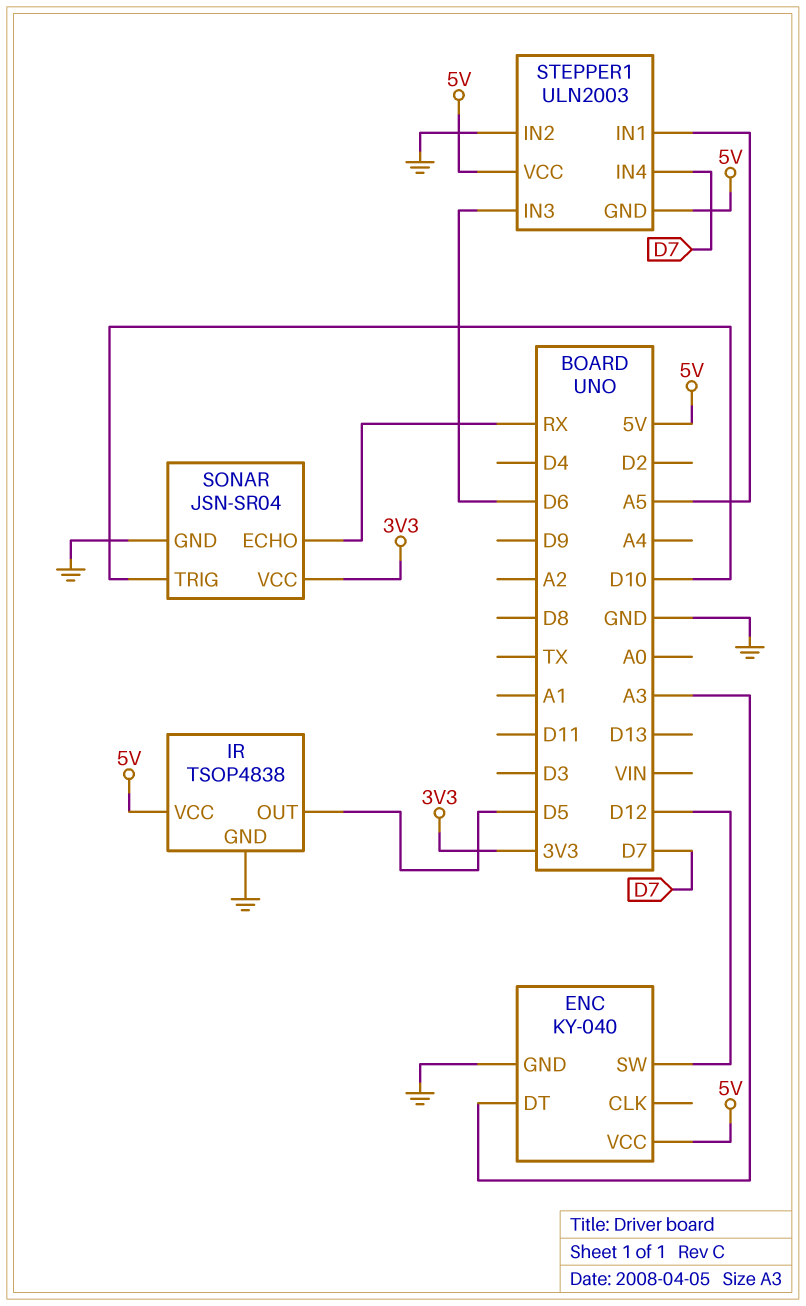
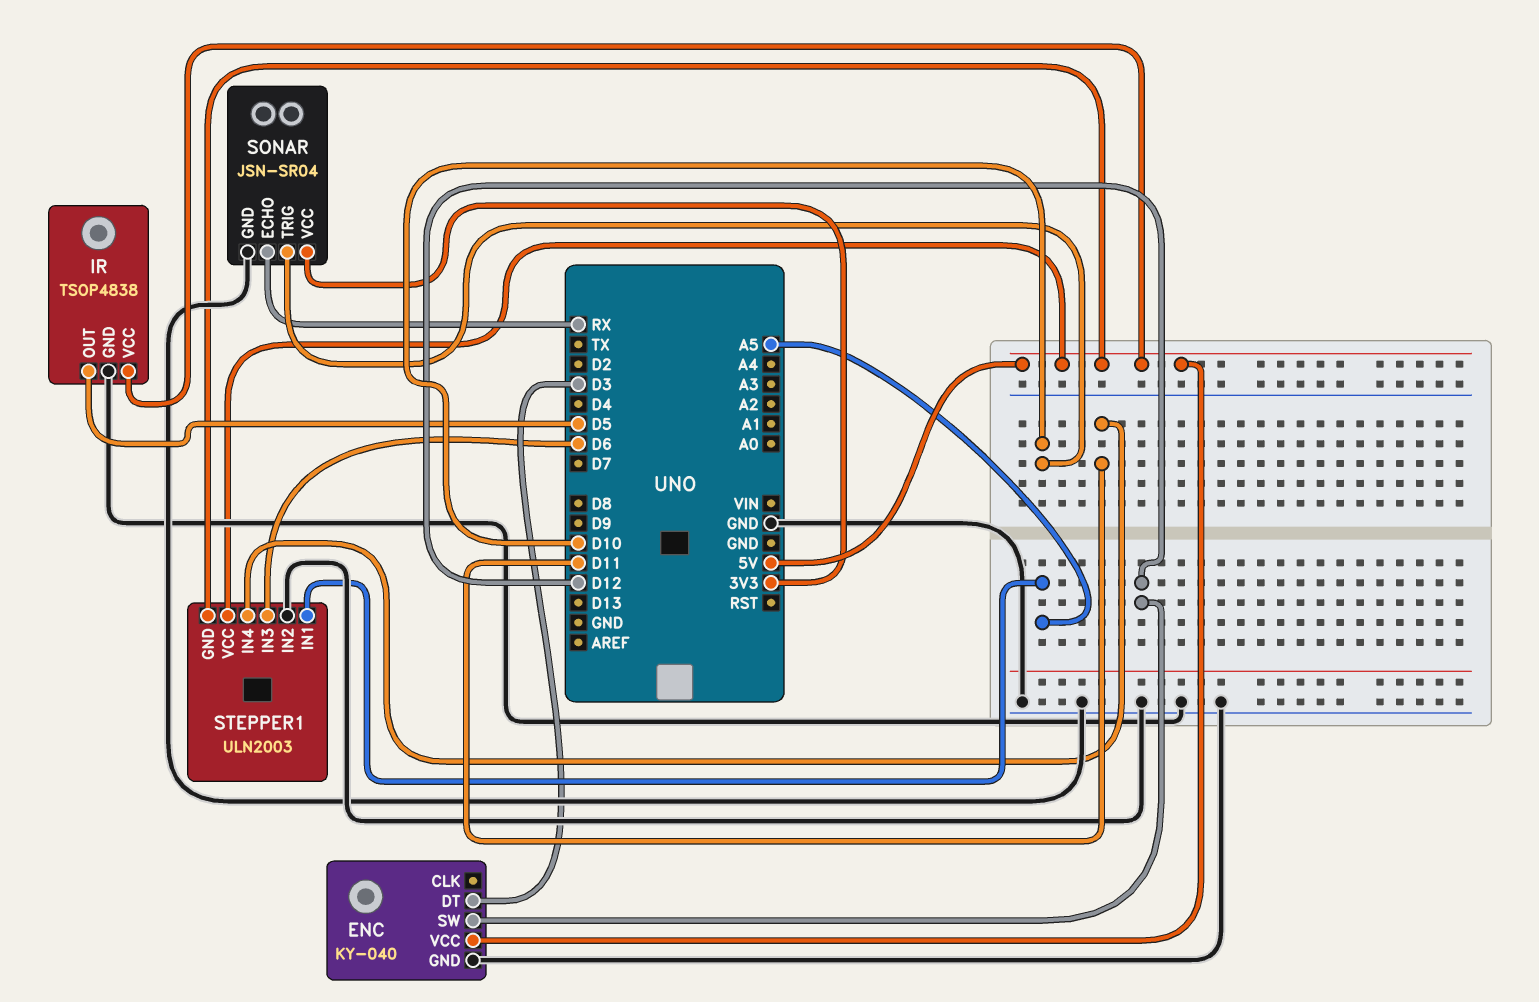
ENC pin DT: A3 -> D3
STEPPER1 pin IN4: D7 -> D11

